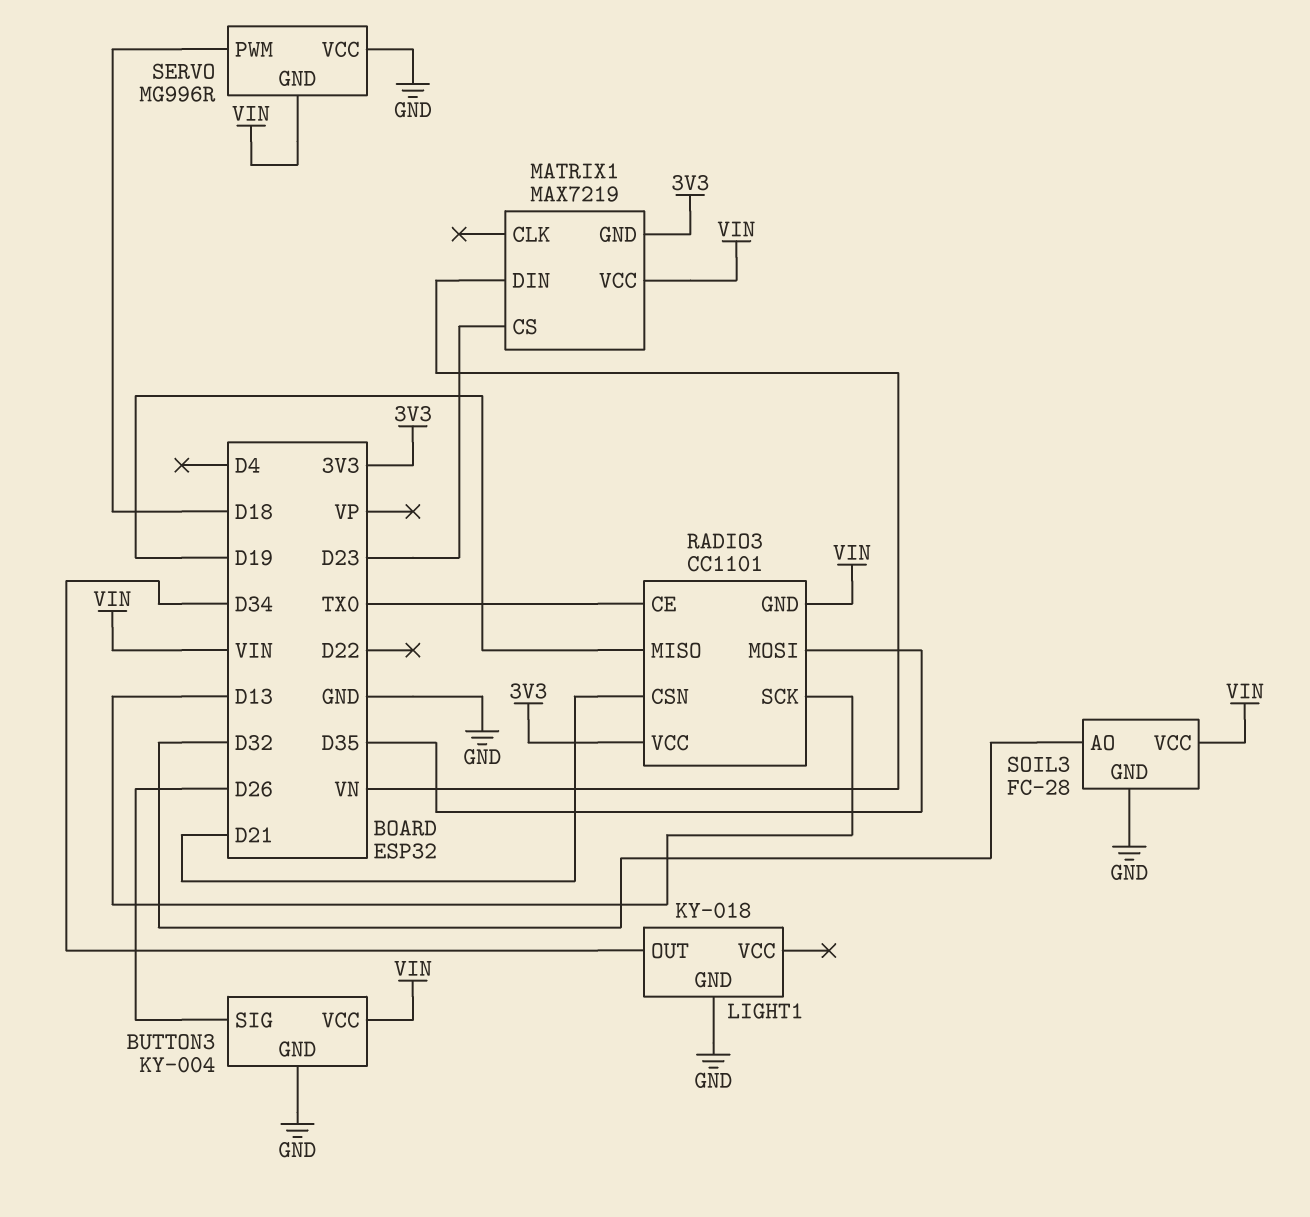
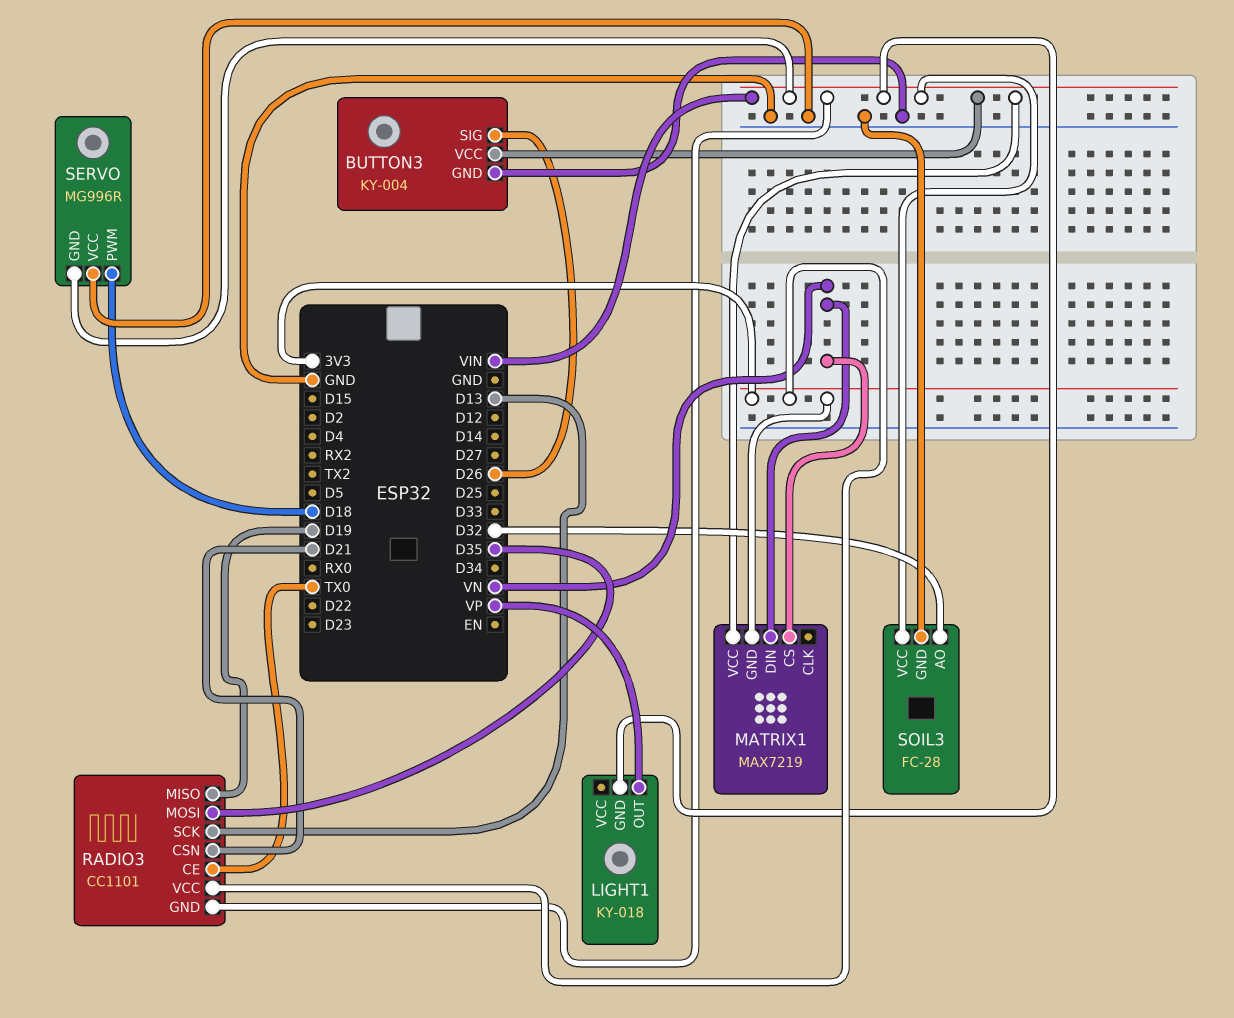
LIGHT1 pin GND: GND -> VIN
LIGHT1 pin OUT: D34 -> VP
MATRIX1 pin CS: D23 -> VN

